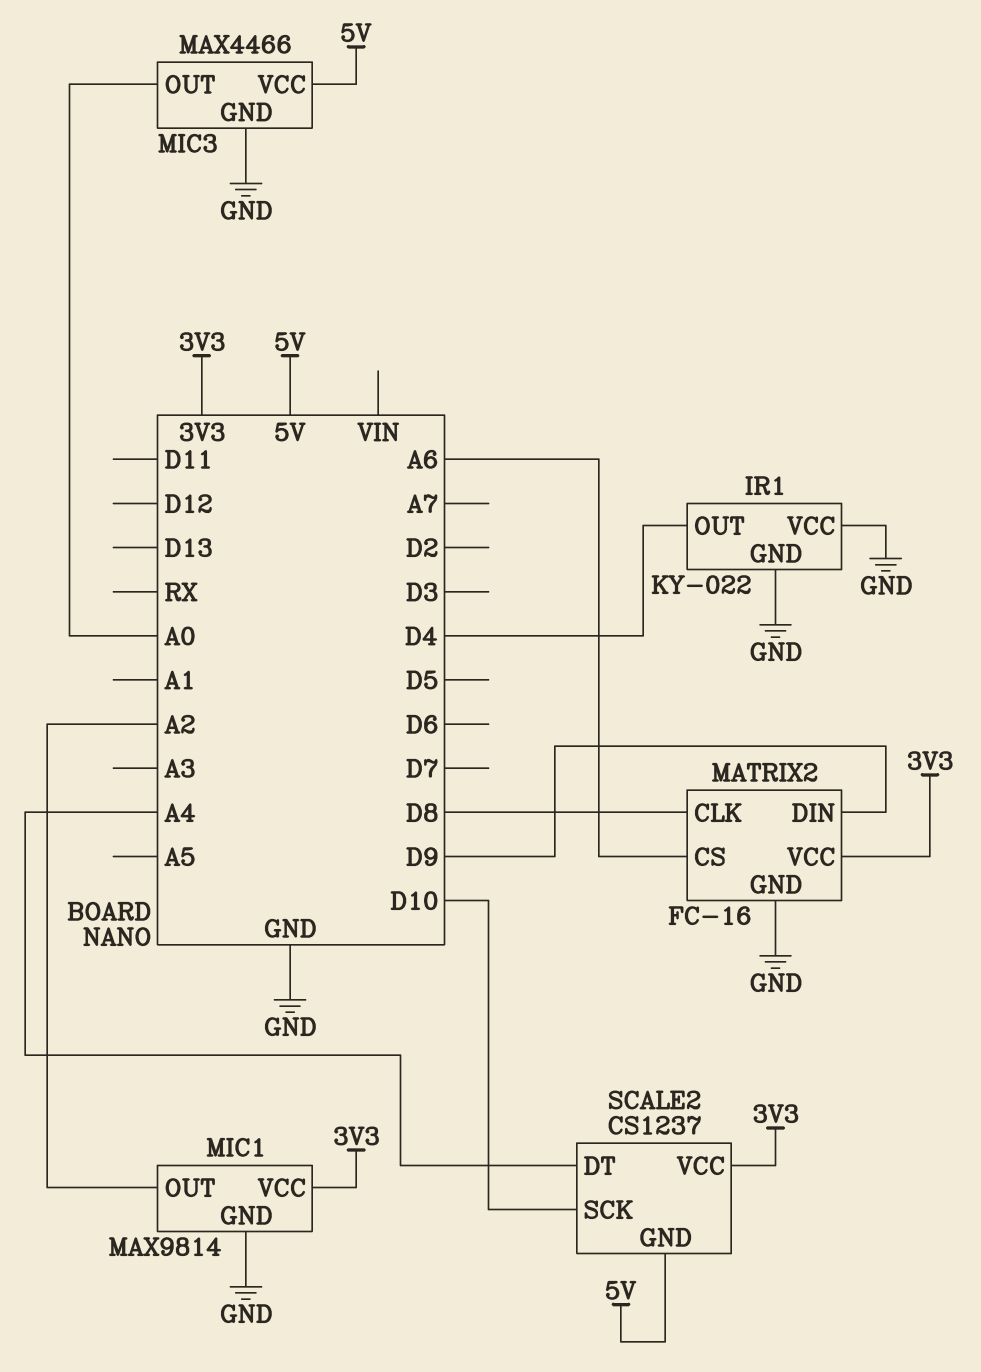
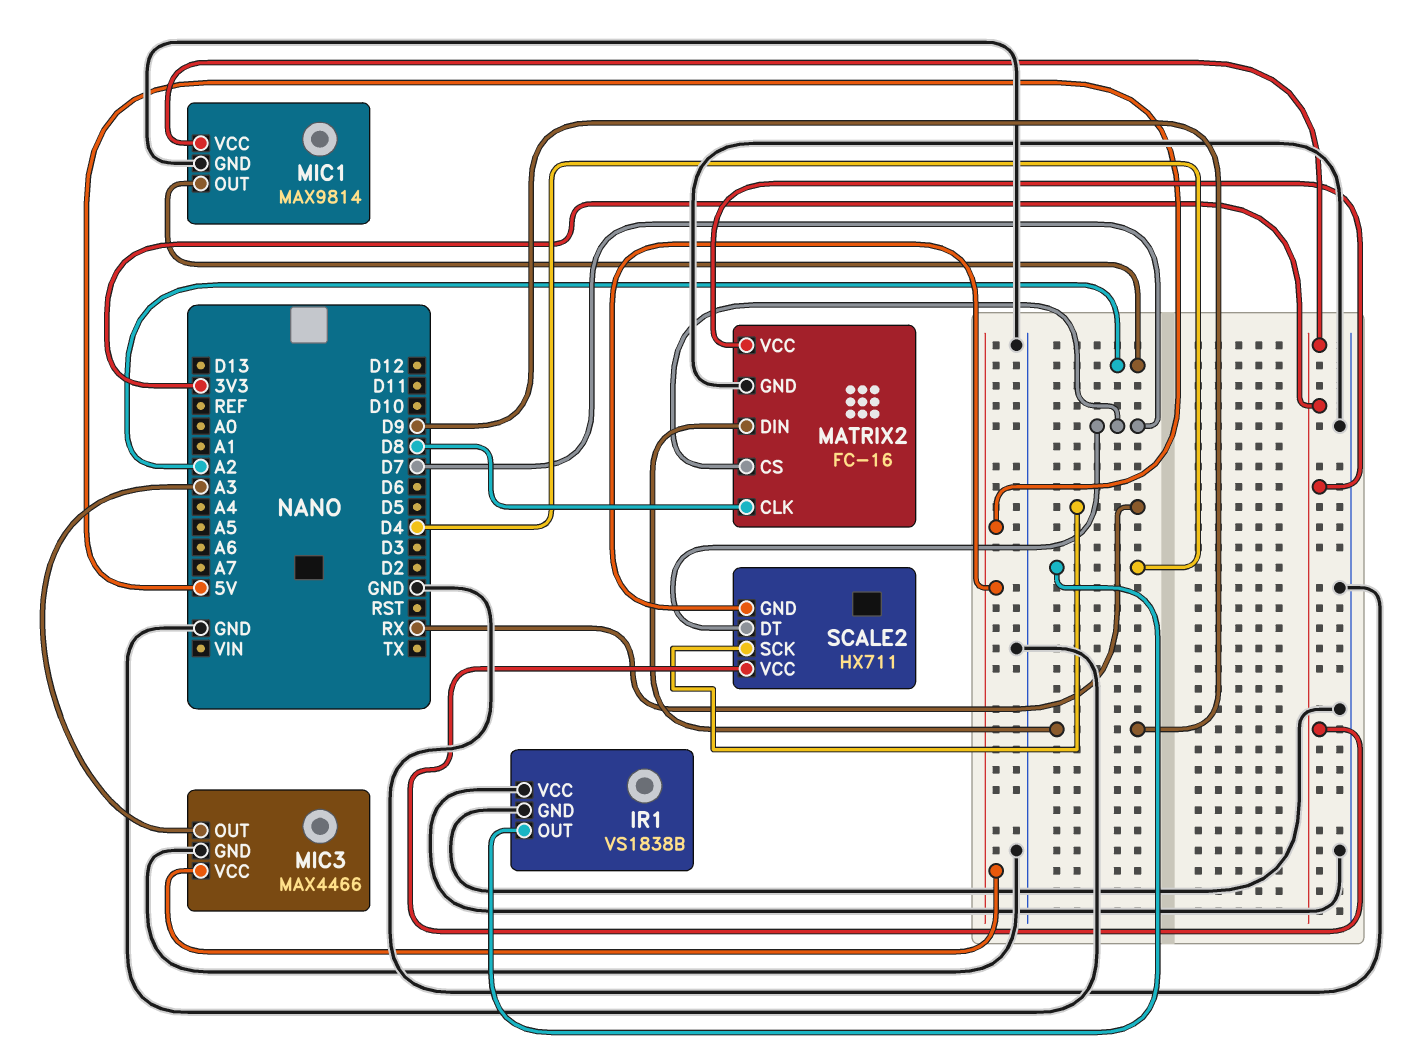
IR1: KY-022 -> VS1838B
MATRIX2 pin CS: A6 -> D7
MIC3 pin OUT: A0 -> A3
SCALE2: CS1237 -> HX711
SCALE2 pin DT: A4 -> D7
SCALE2 pin SCK: D10 -> RX

